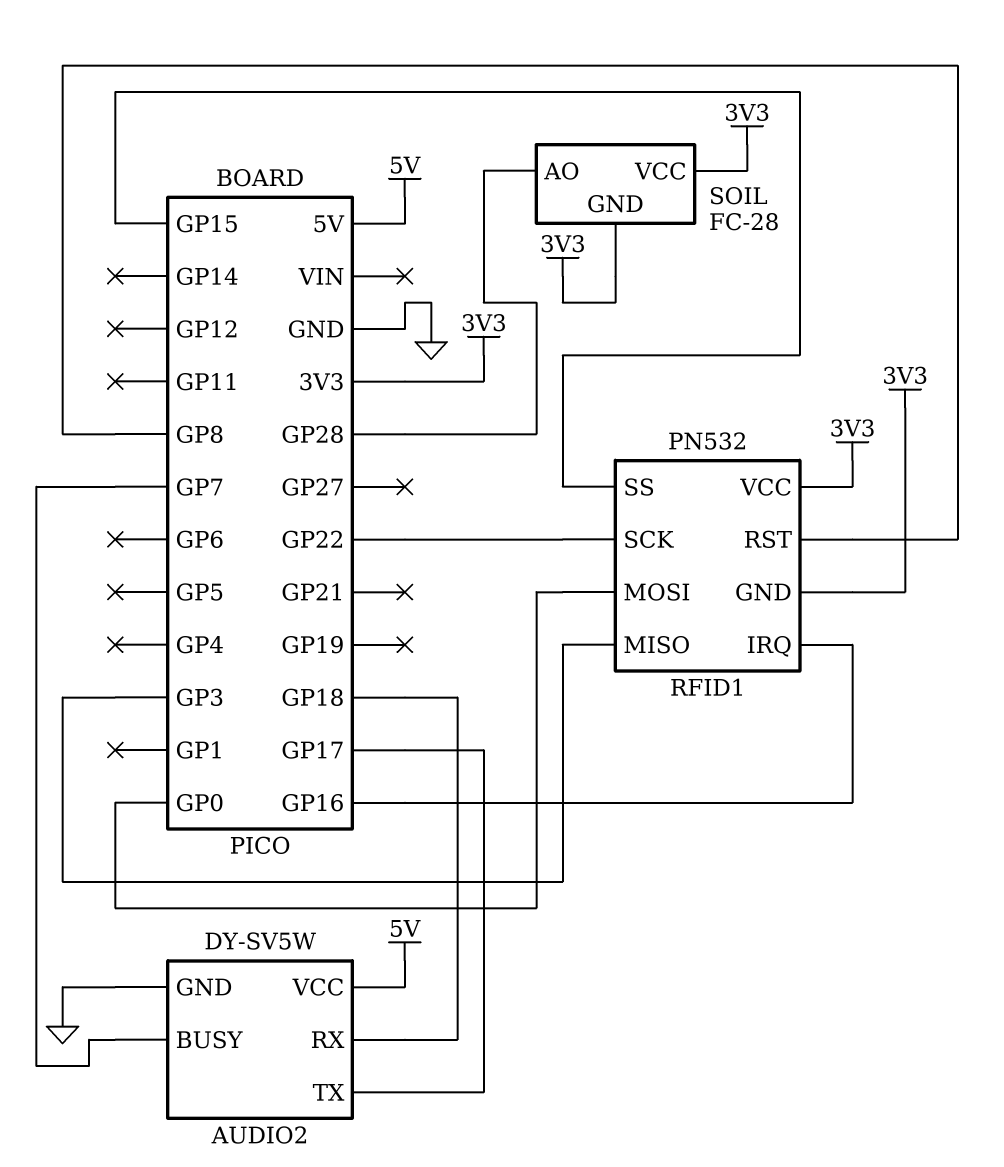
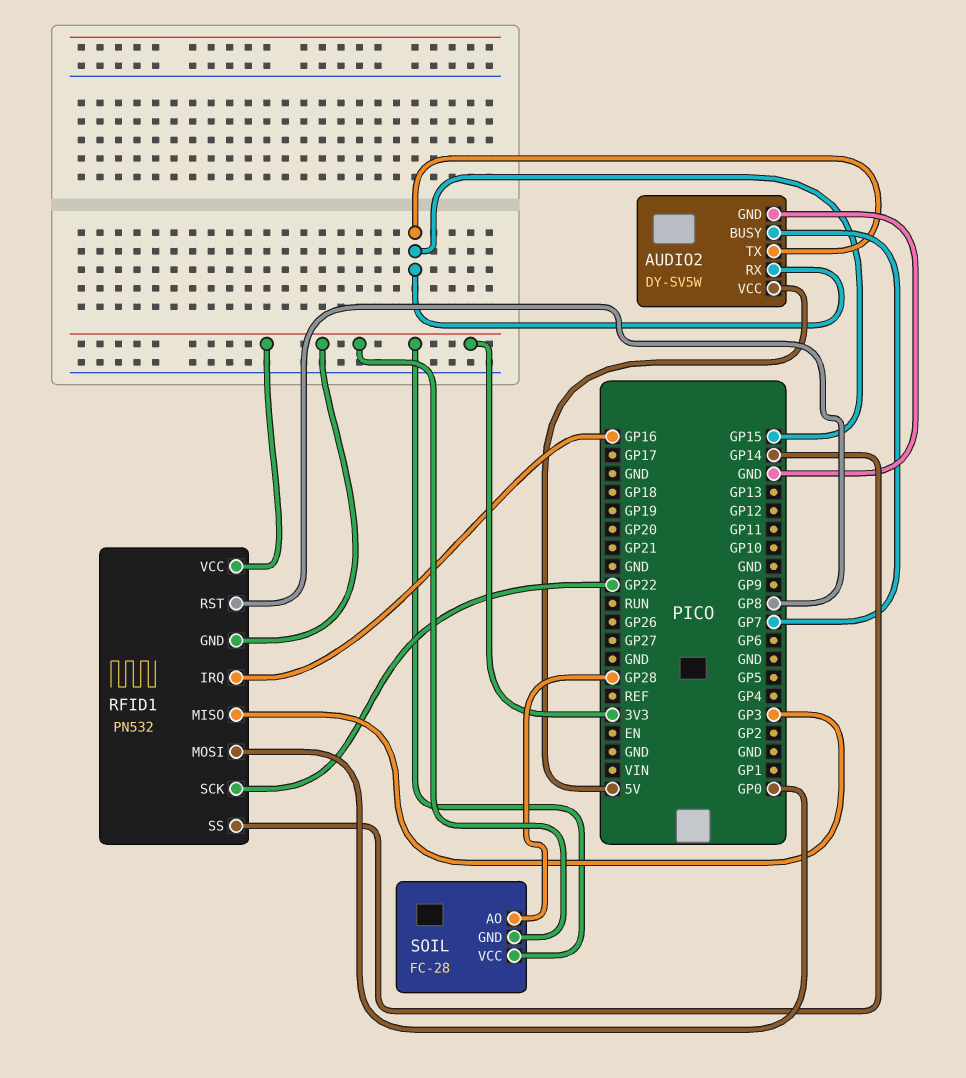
AUDIO2 pin RX: GP18 -> GP15
AUDIO2 pin TX: GP17 -> GP15
RFID1 pin SS: GP15 -> GP14

